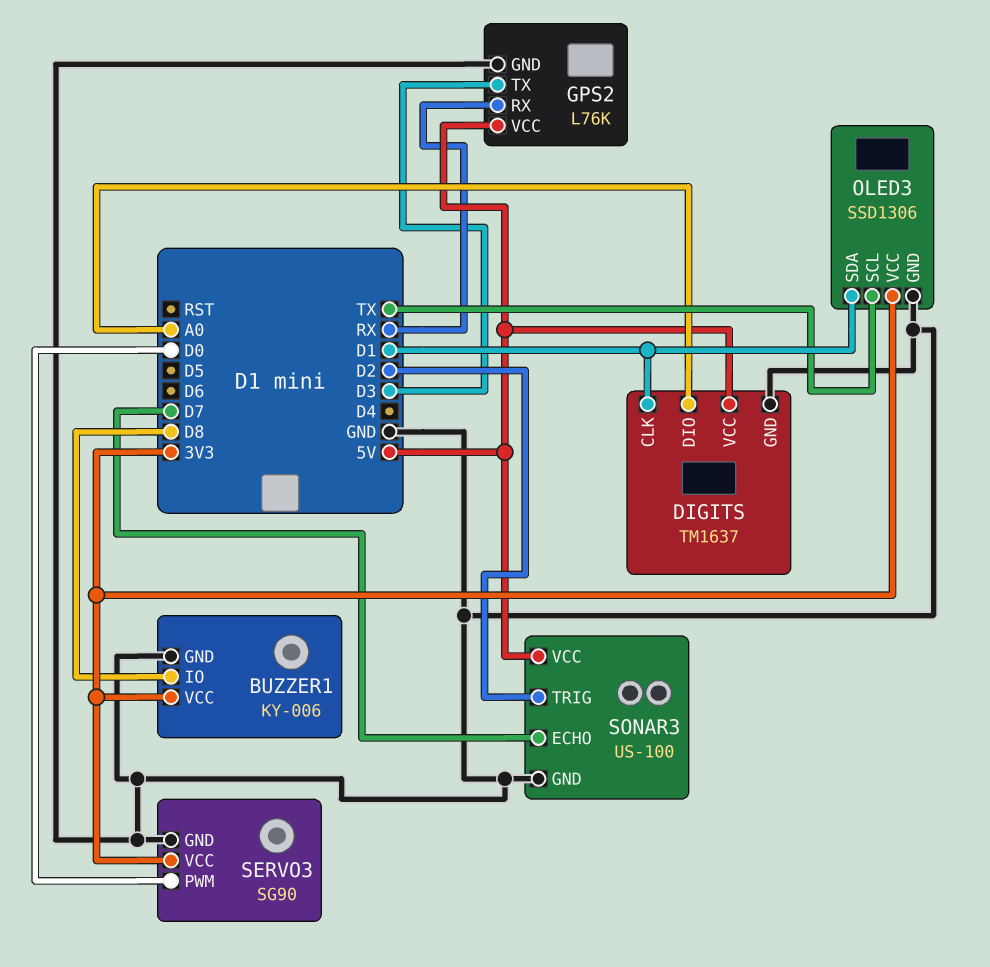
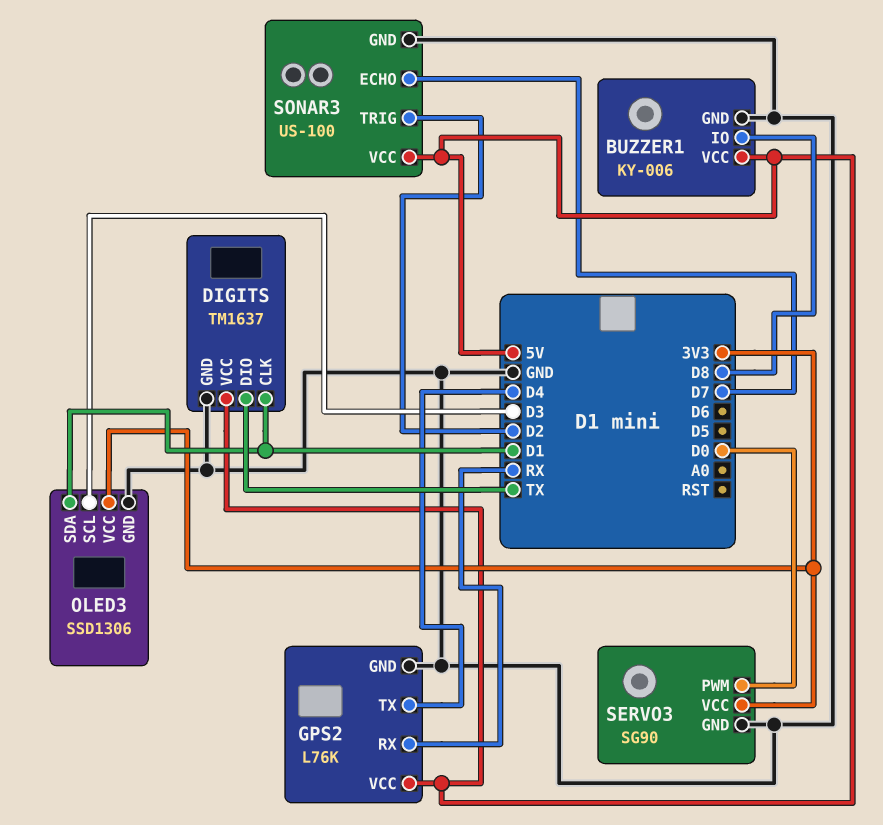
BUZZER1 pin VCC: 3V3 -> 5V
DIGITS pin DIO: A0 -> TX
GPS2 pin TX: D3 -> D4
OLED3 pin SCL: TX -> D3

